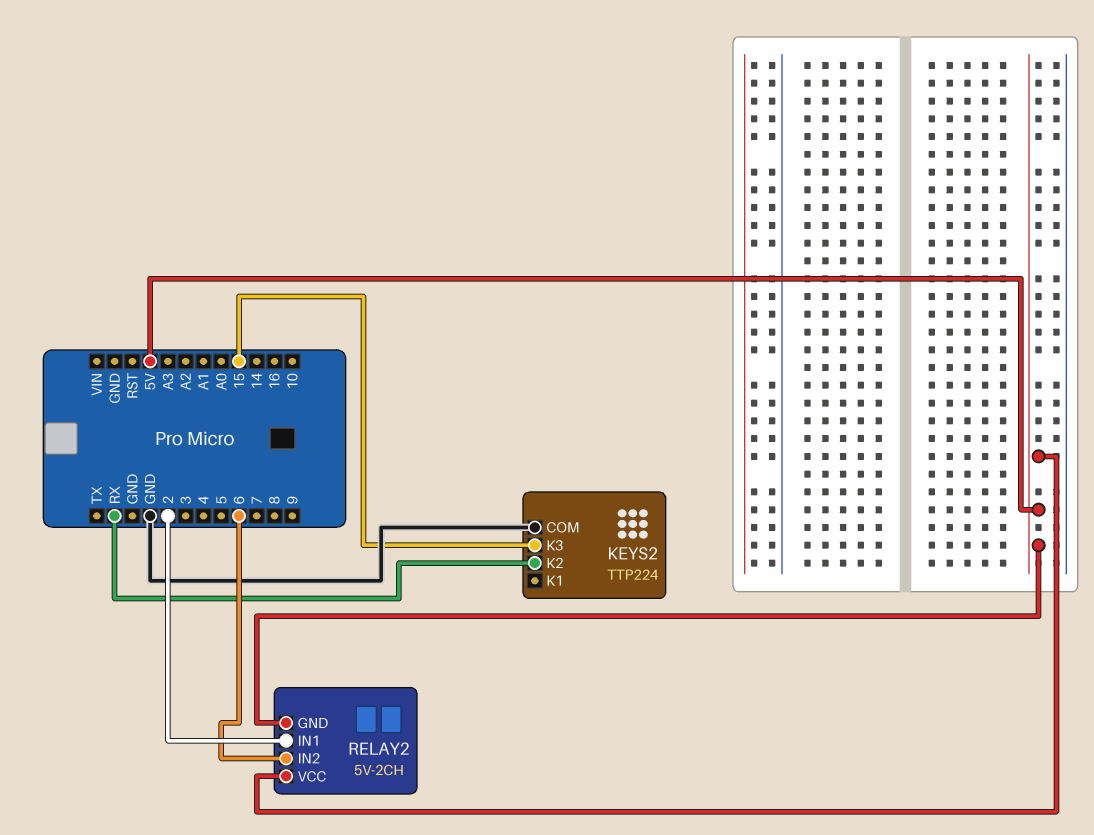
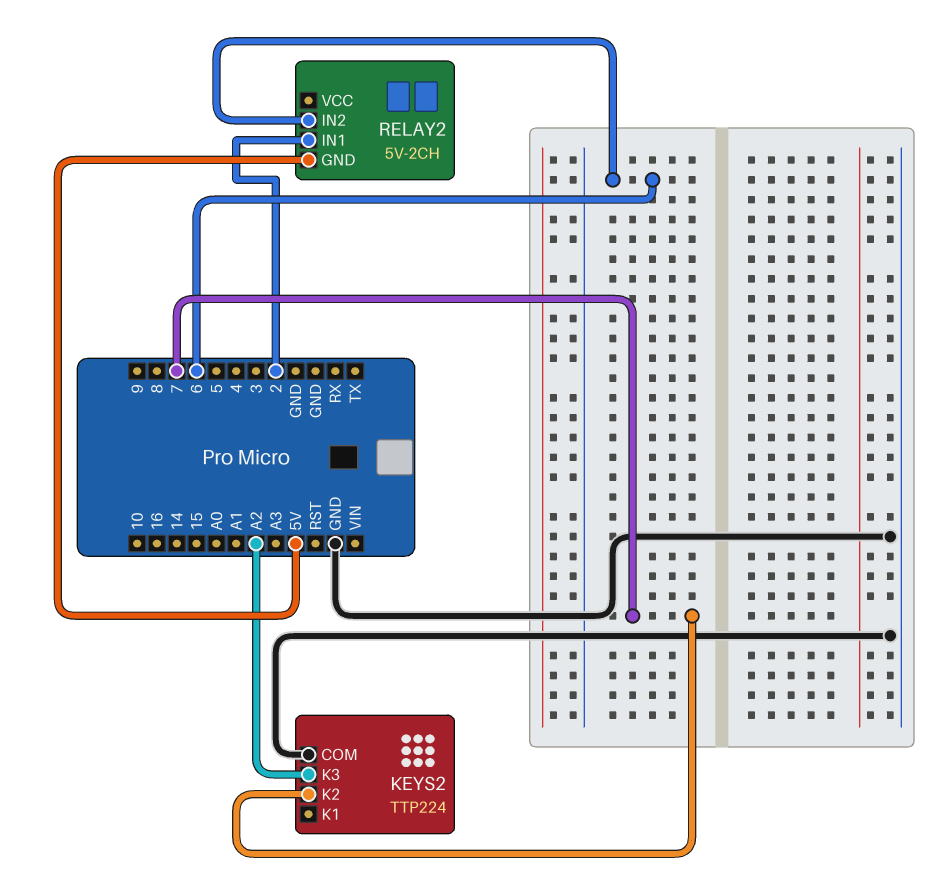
KEYS2 pin K2: RX -> 7
KEYS2 pin K3: 15 -> A2
RELAY2 pin VCC: 5V -> none

